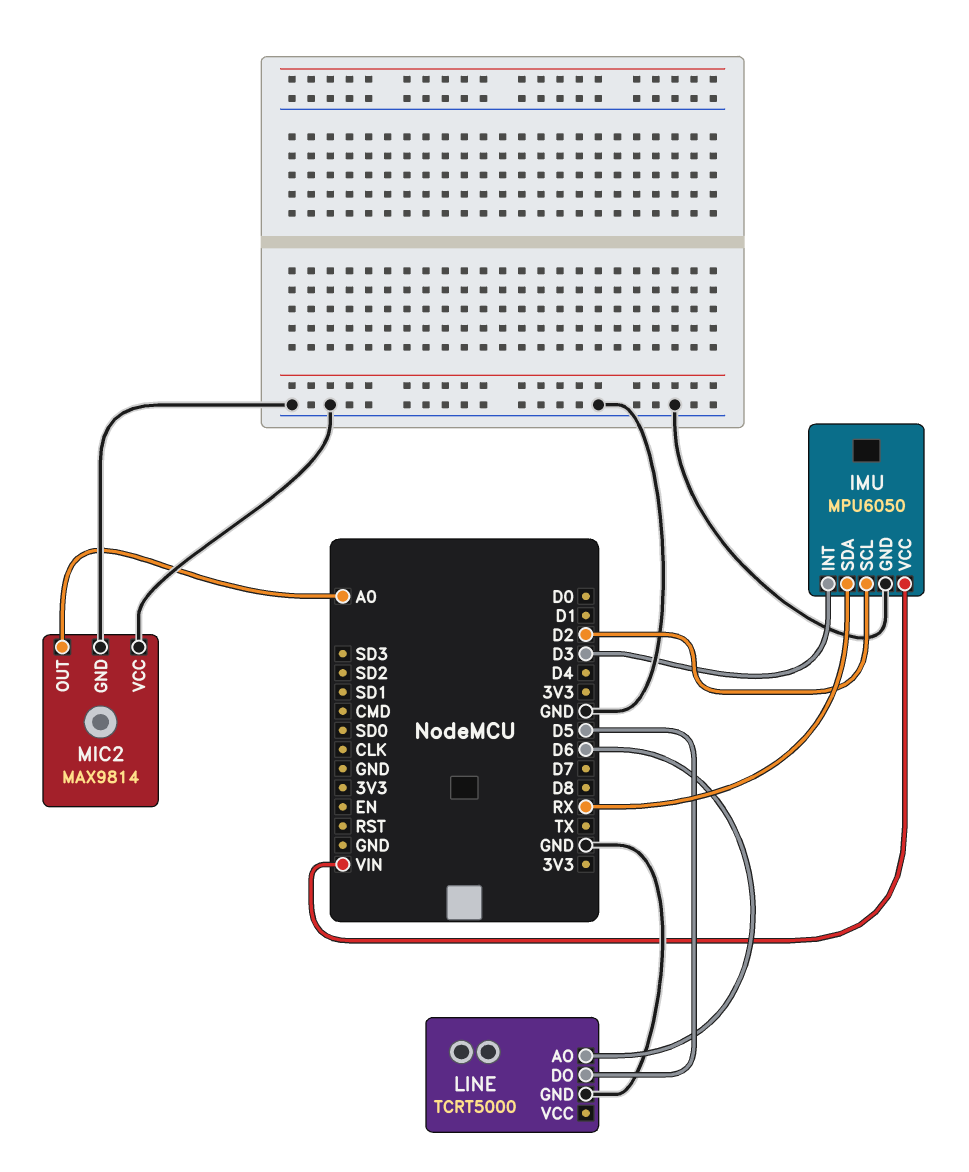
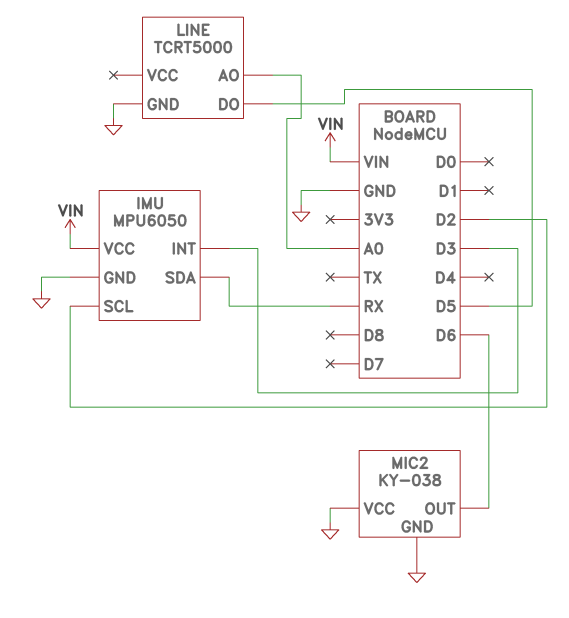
LINE pin AO: D6 -> A0
MIC2: MAX9814 -> KY-038
MIC2 pin OUT: A0 -> D6

